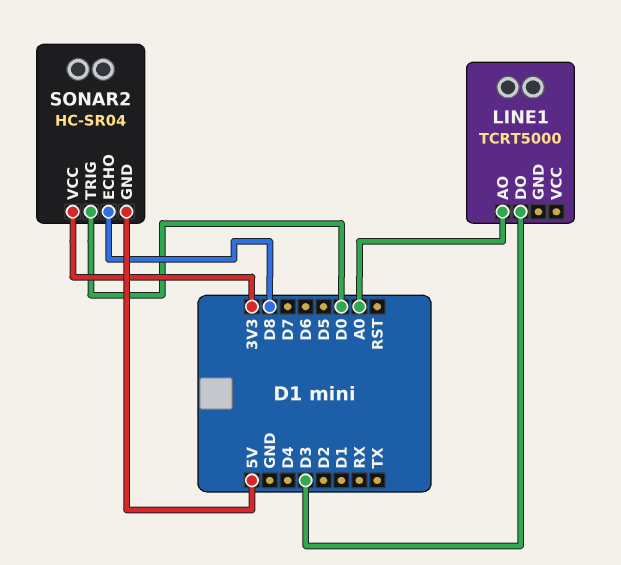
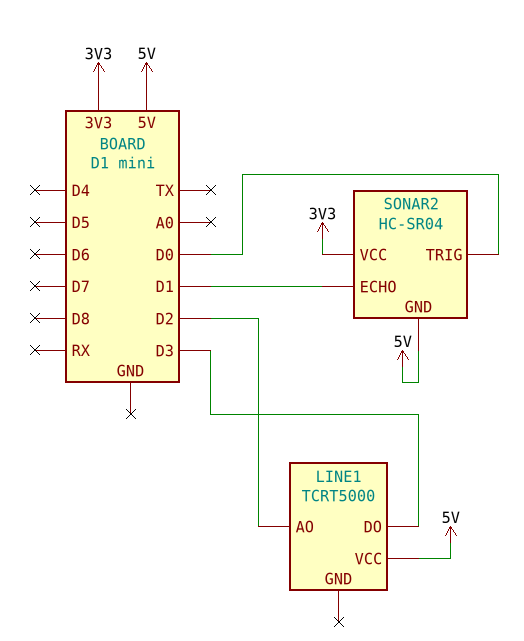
LINE1 pin AO: A0 -> D2
LINE1 pin VCC: none -> 5V
SONAR2 pin ECHO: D8 -> D1

